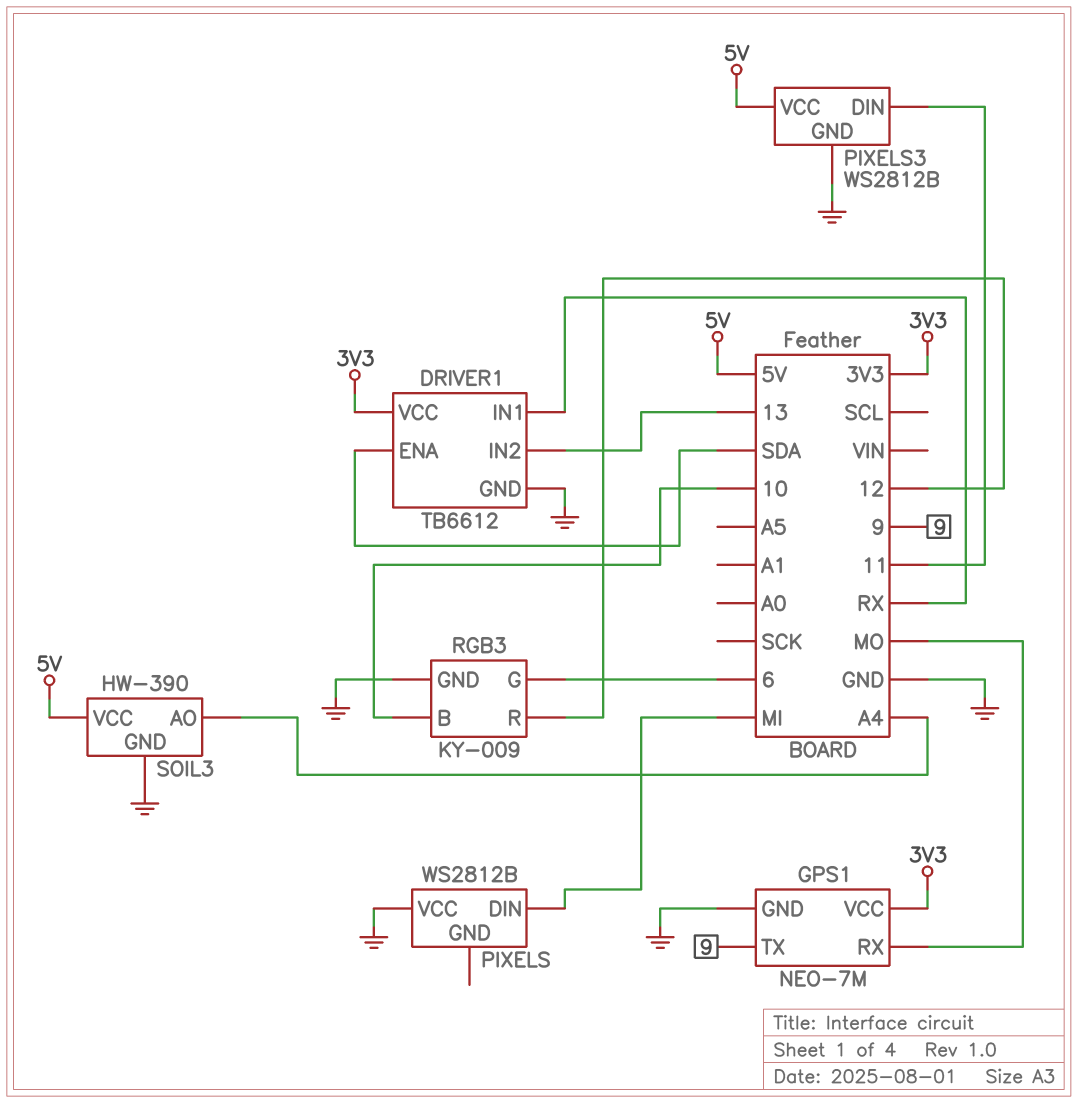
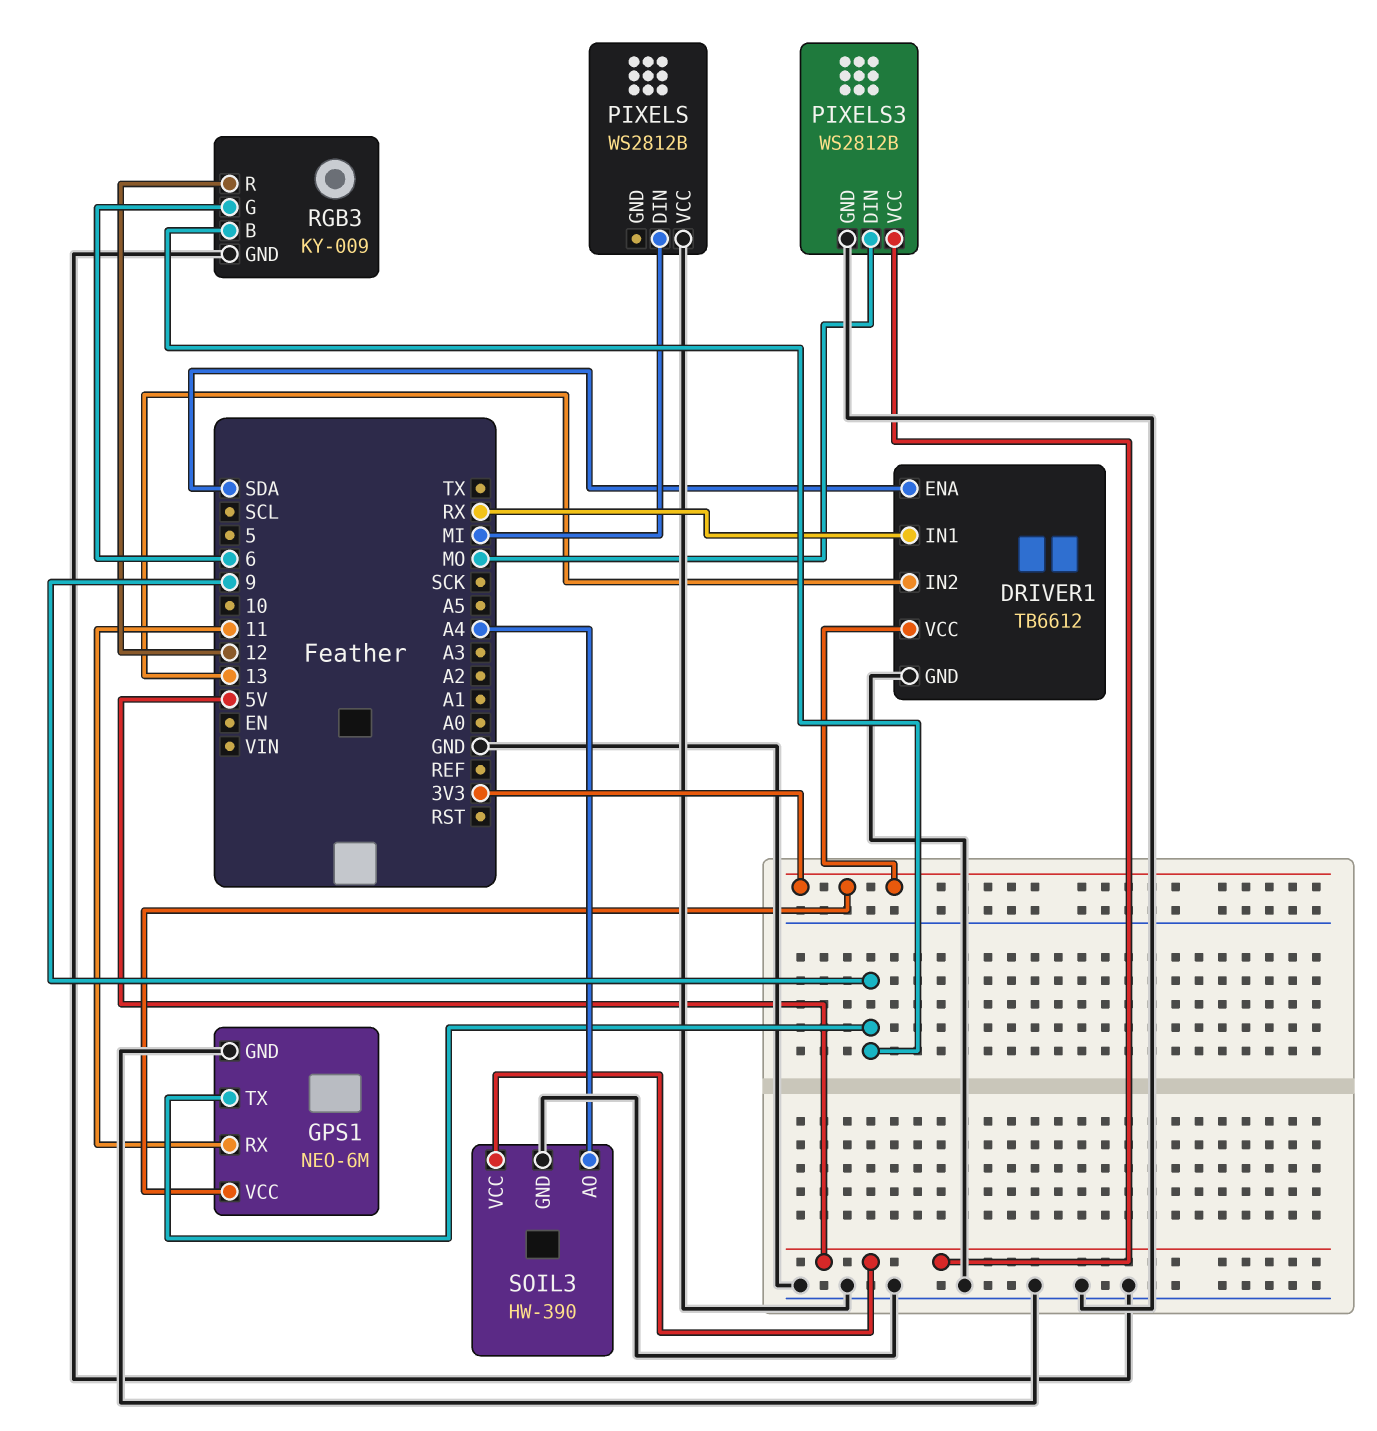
GPS1: NEO-7M -> NEO-6M
GPS1 pin RX: MO -> 11
PIXELS3 pin DIN: 11 -> MO
RGB3 pin B: 10 -> 9

